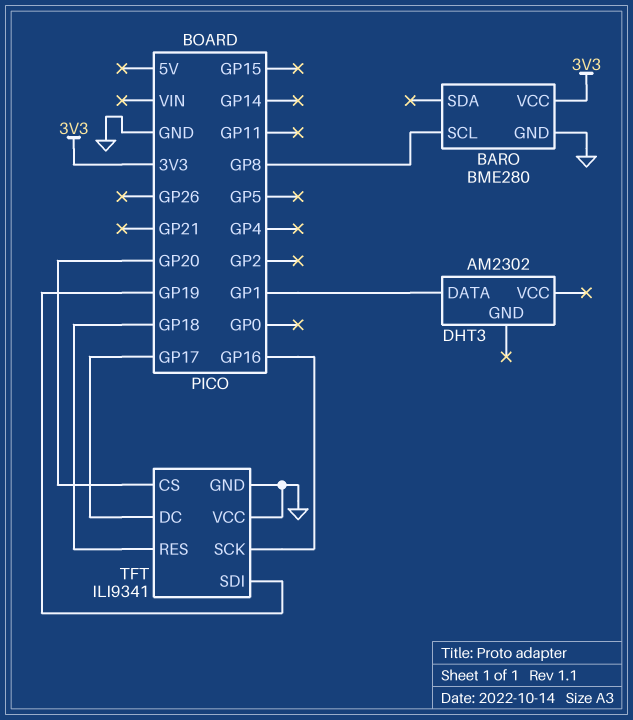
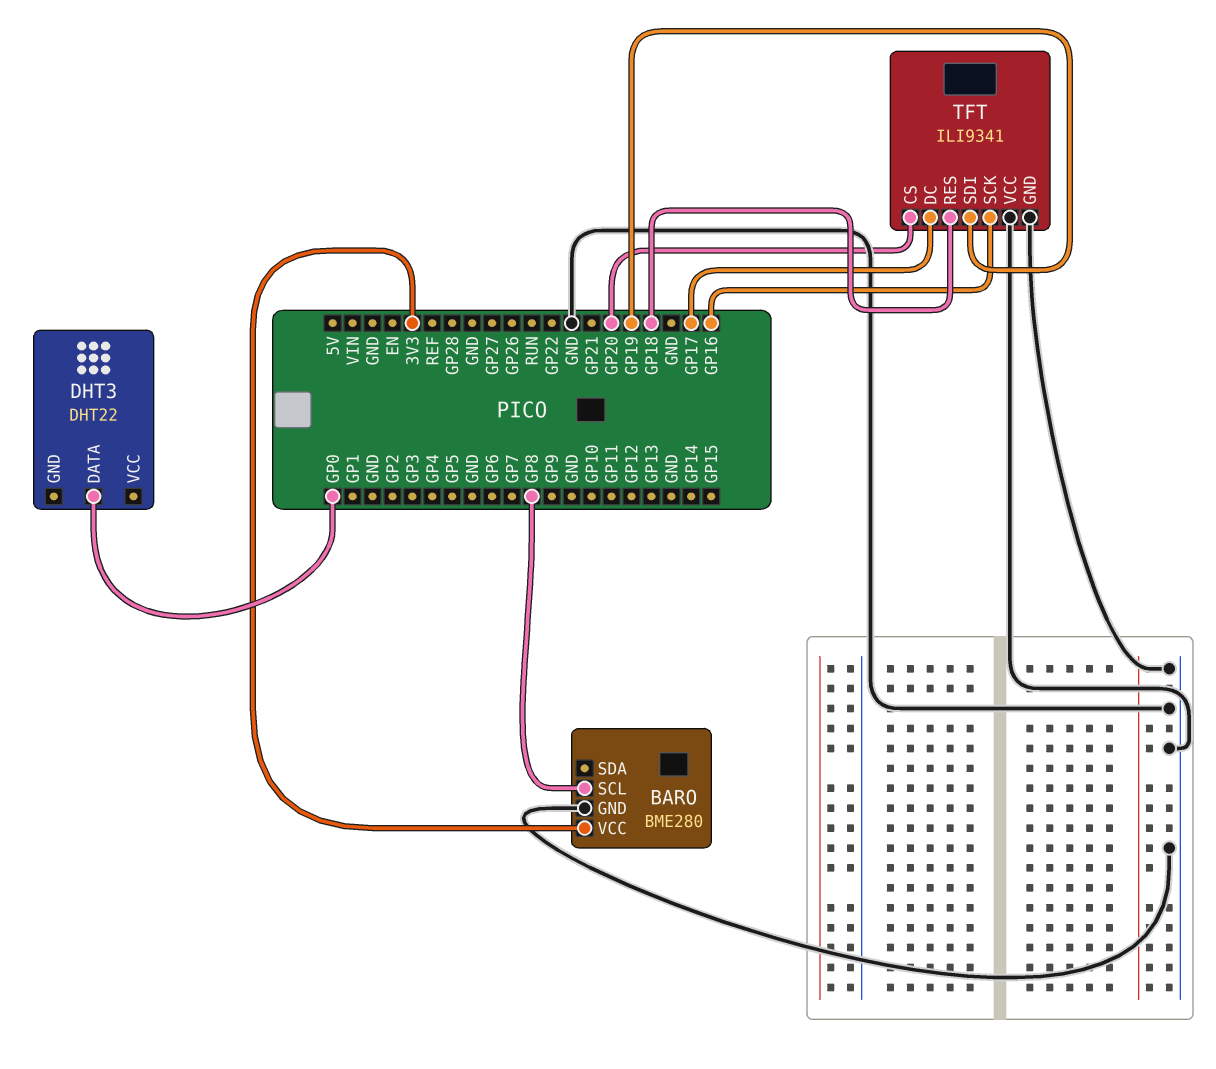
DHT3: AM2302 -> DHT22
DHT3 pin DATA: GP1 -> GP0

